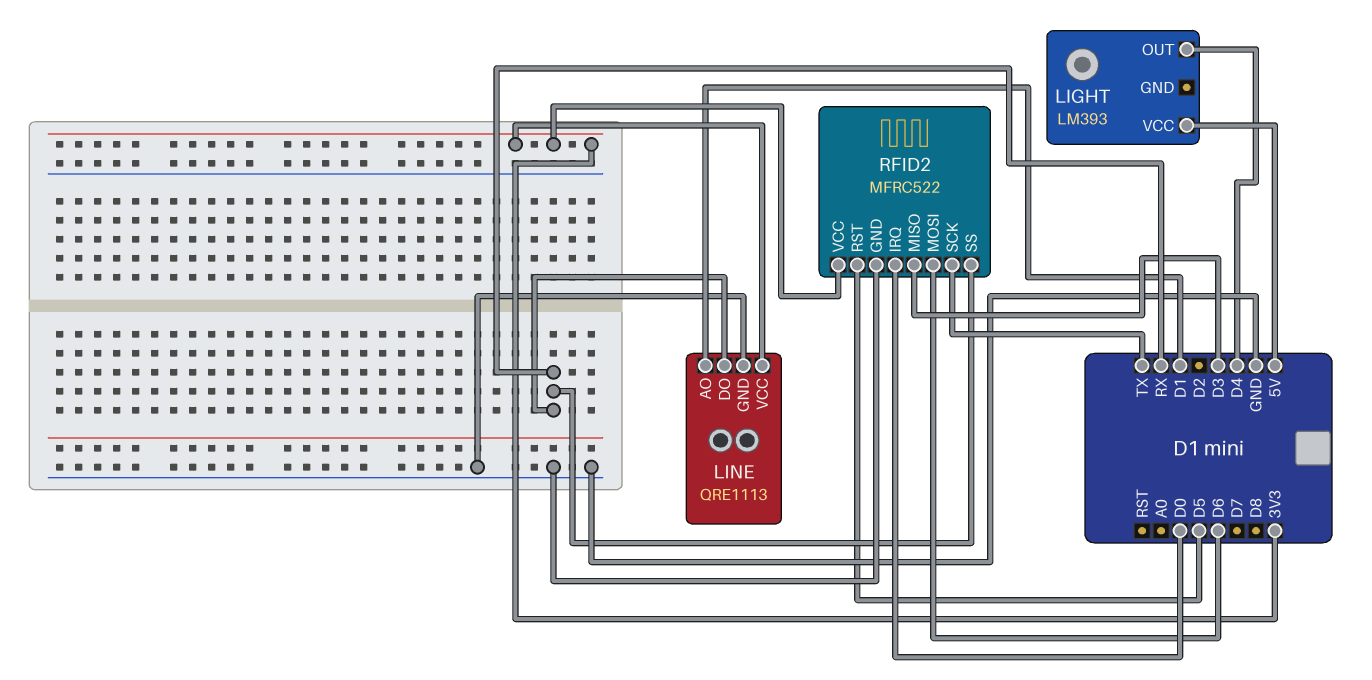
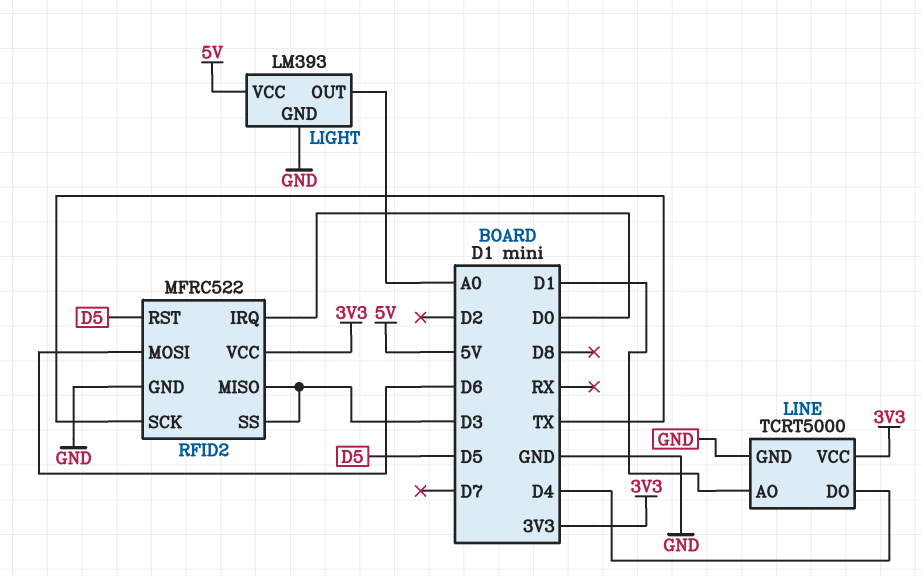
LIGHT pin GND: none -> GND
LIGHT pin OUT: D4 -> A0
LINE: QRE1113 -> TCRT5000
LINE pin DO: RX -> D4
RFID2 pin SS: RX -> D3

